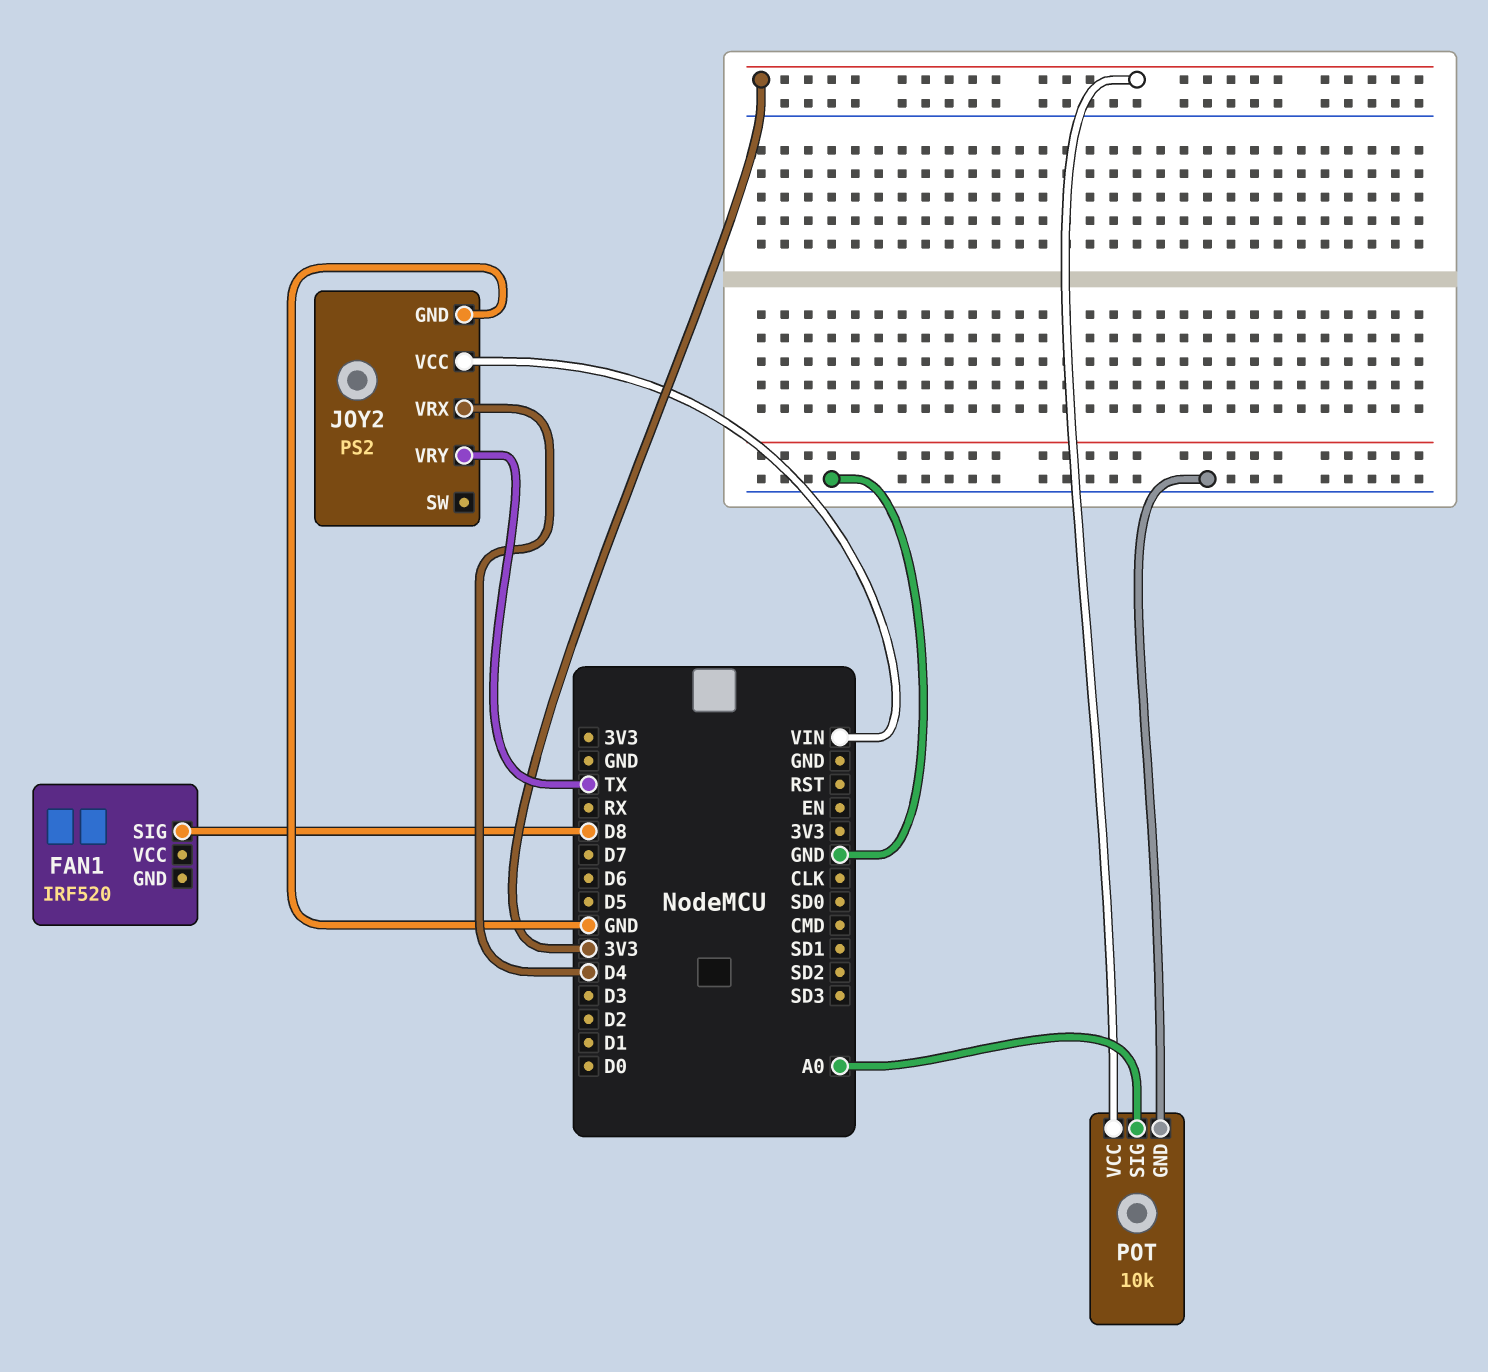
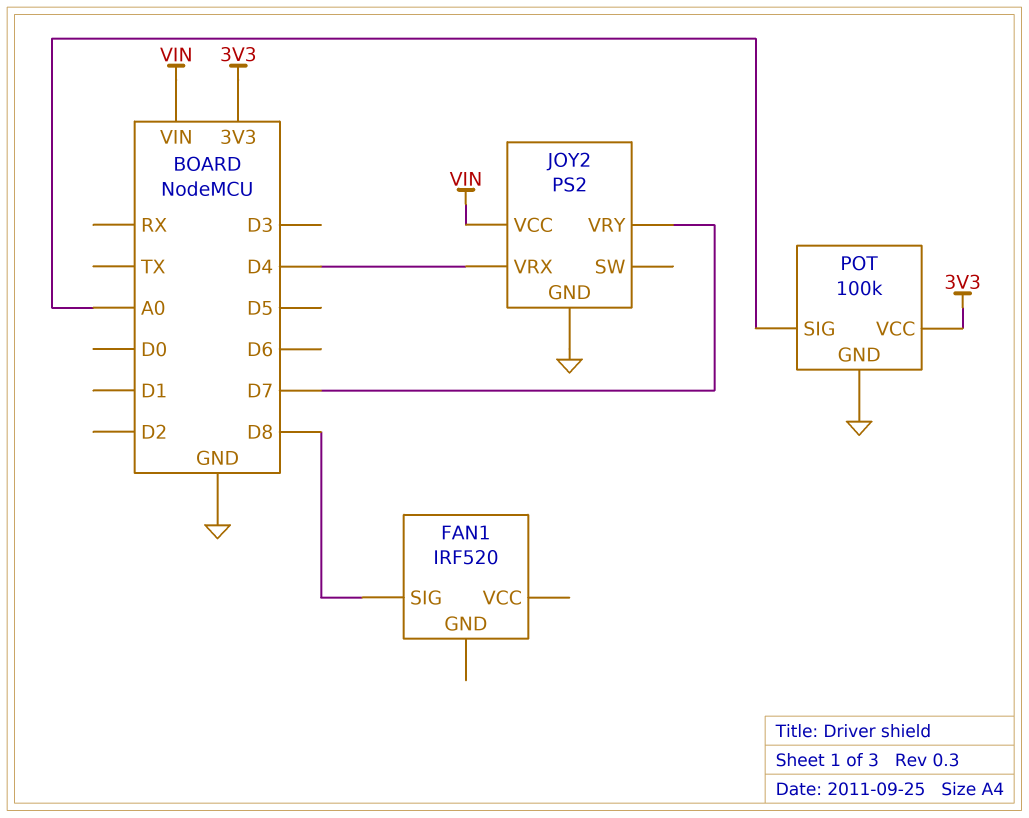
JOY2 pin VRY: TX -> D7
POT: 10k -> 100k

